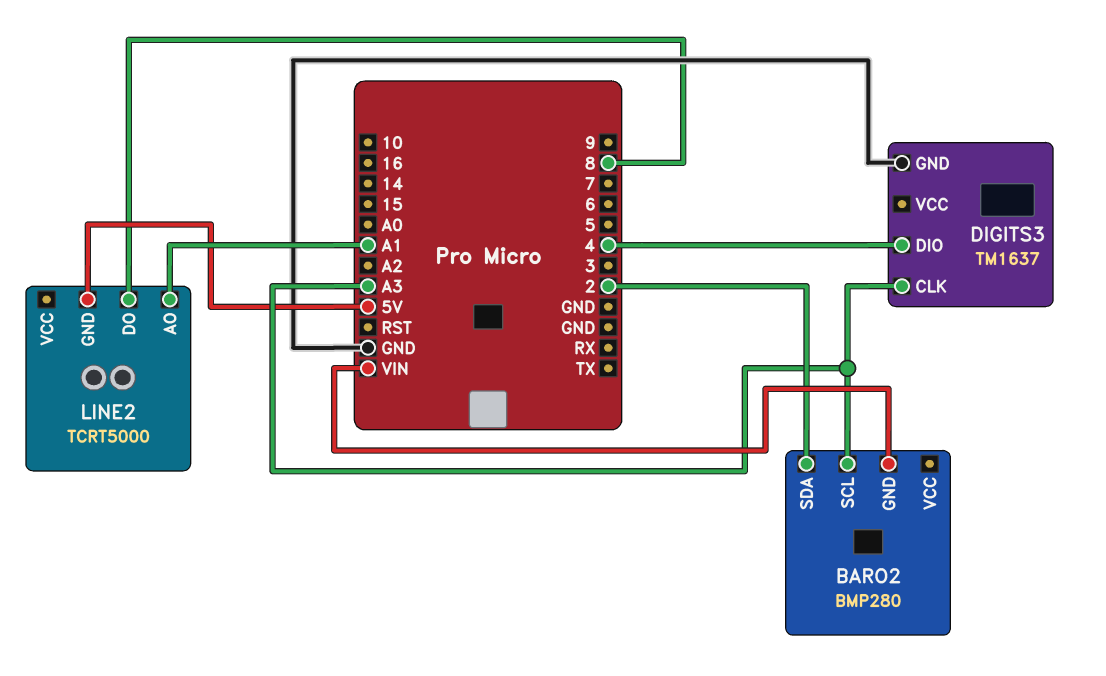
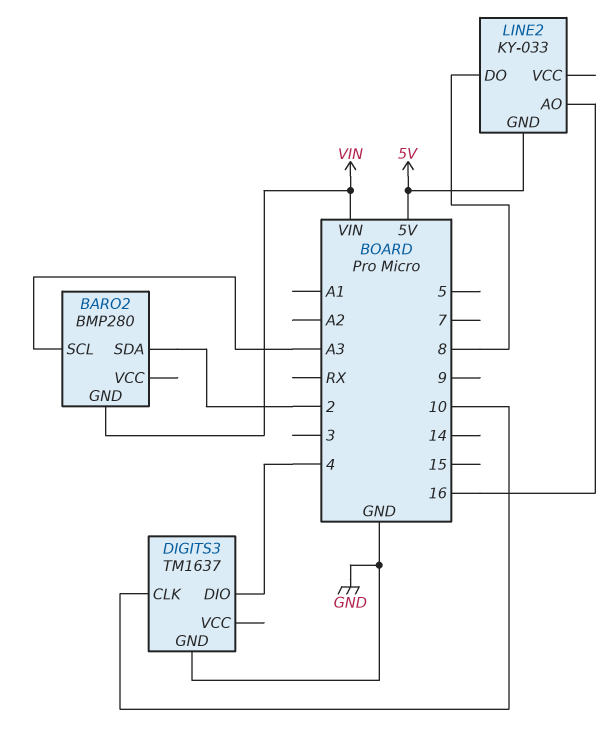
DIGITS3 pin CLK: A3 -> 10
LINE2: TCRT5000 -> KY-033
LINE2 pin AO: A1 -> 16

